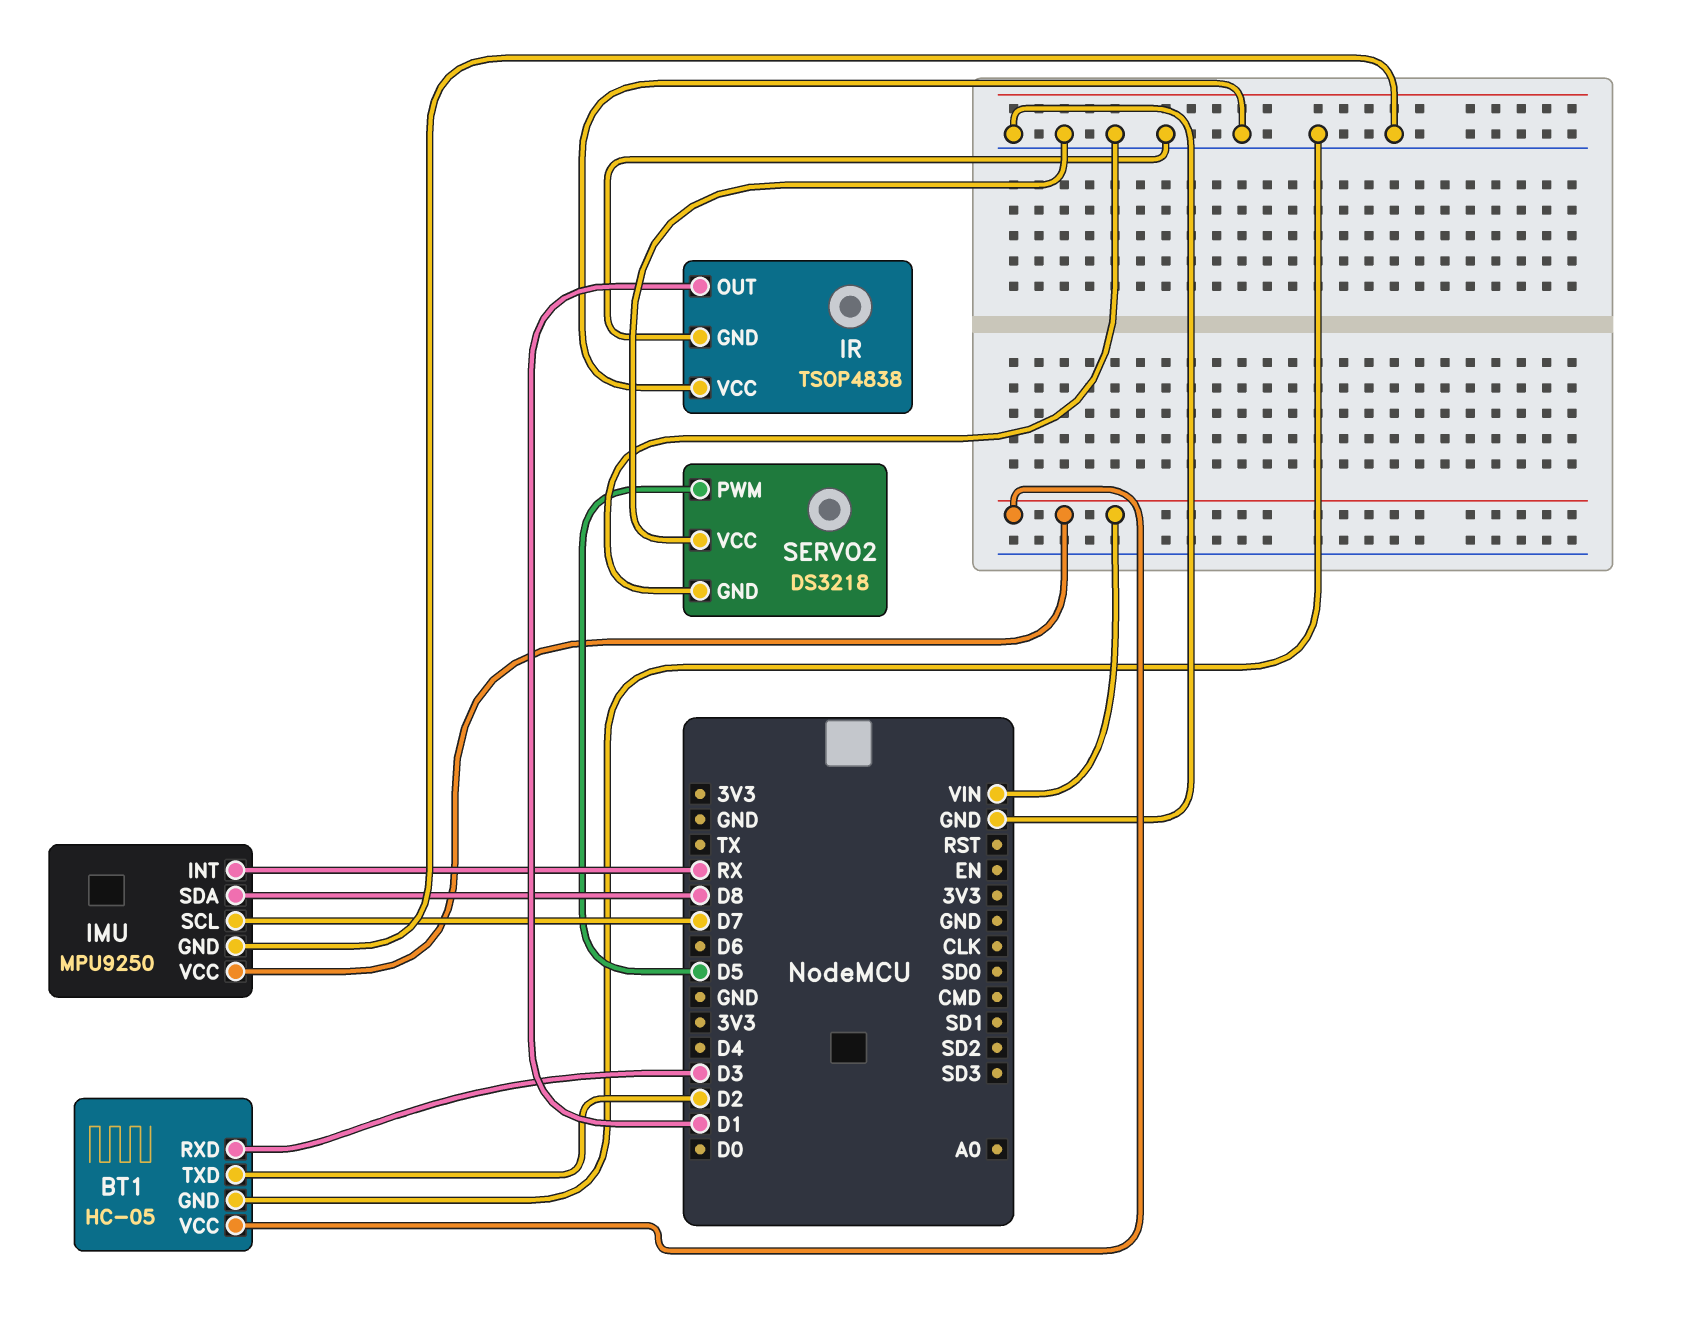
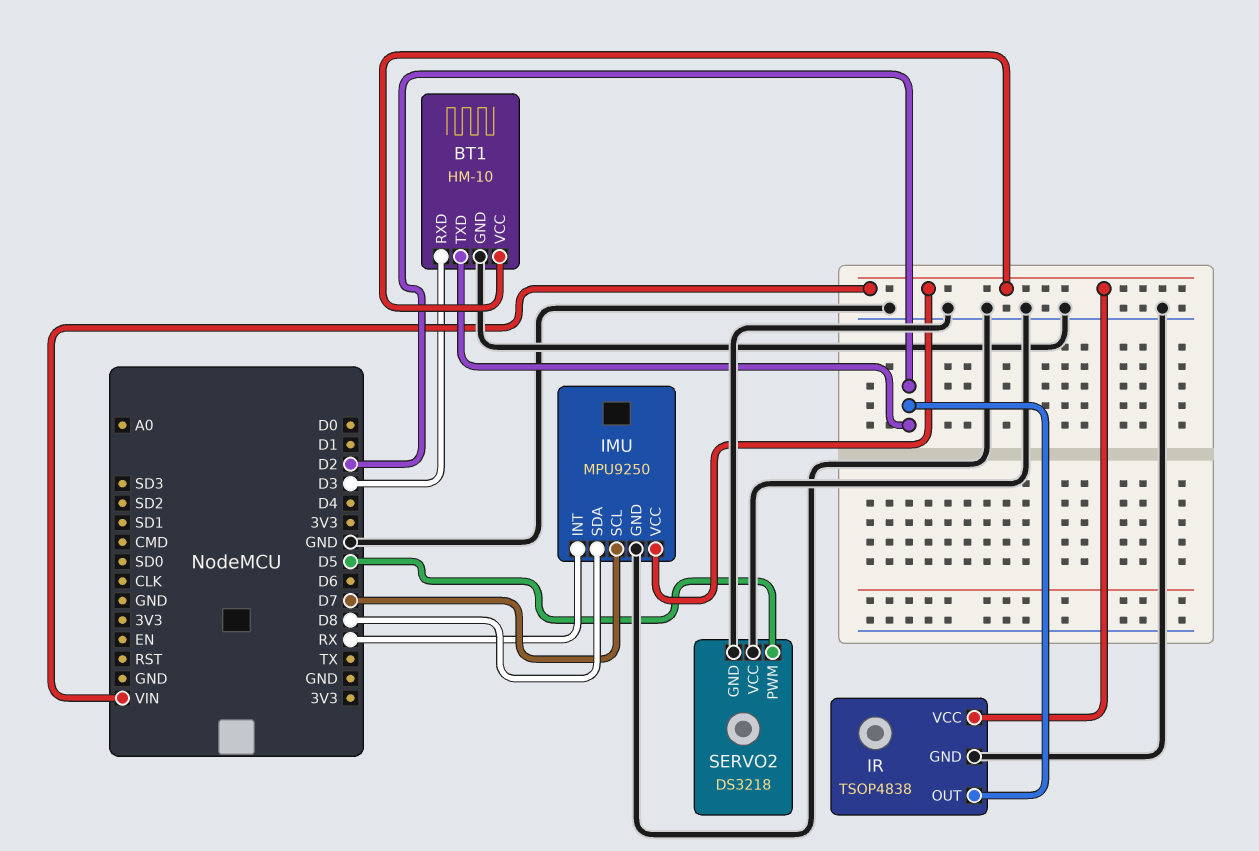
BT1: HC-05 -> HM-10
IR pin OUT: D1 -> D2
IR pin VCC: GND -> VIN

